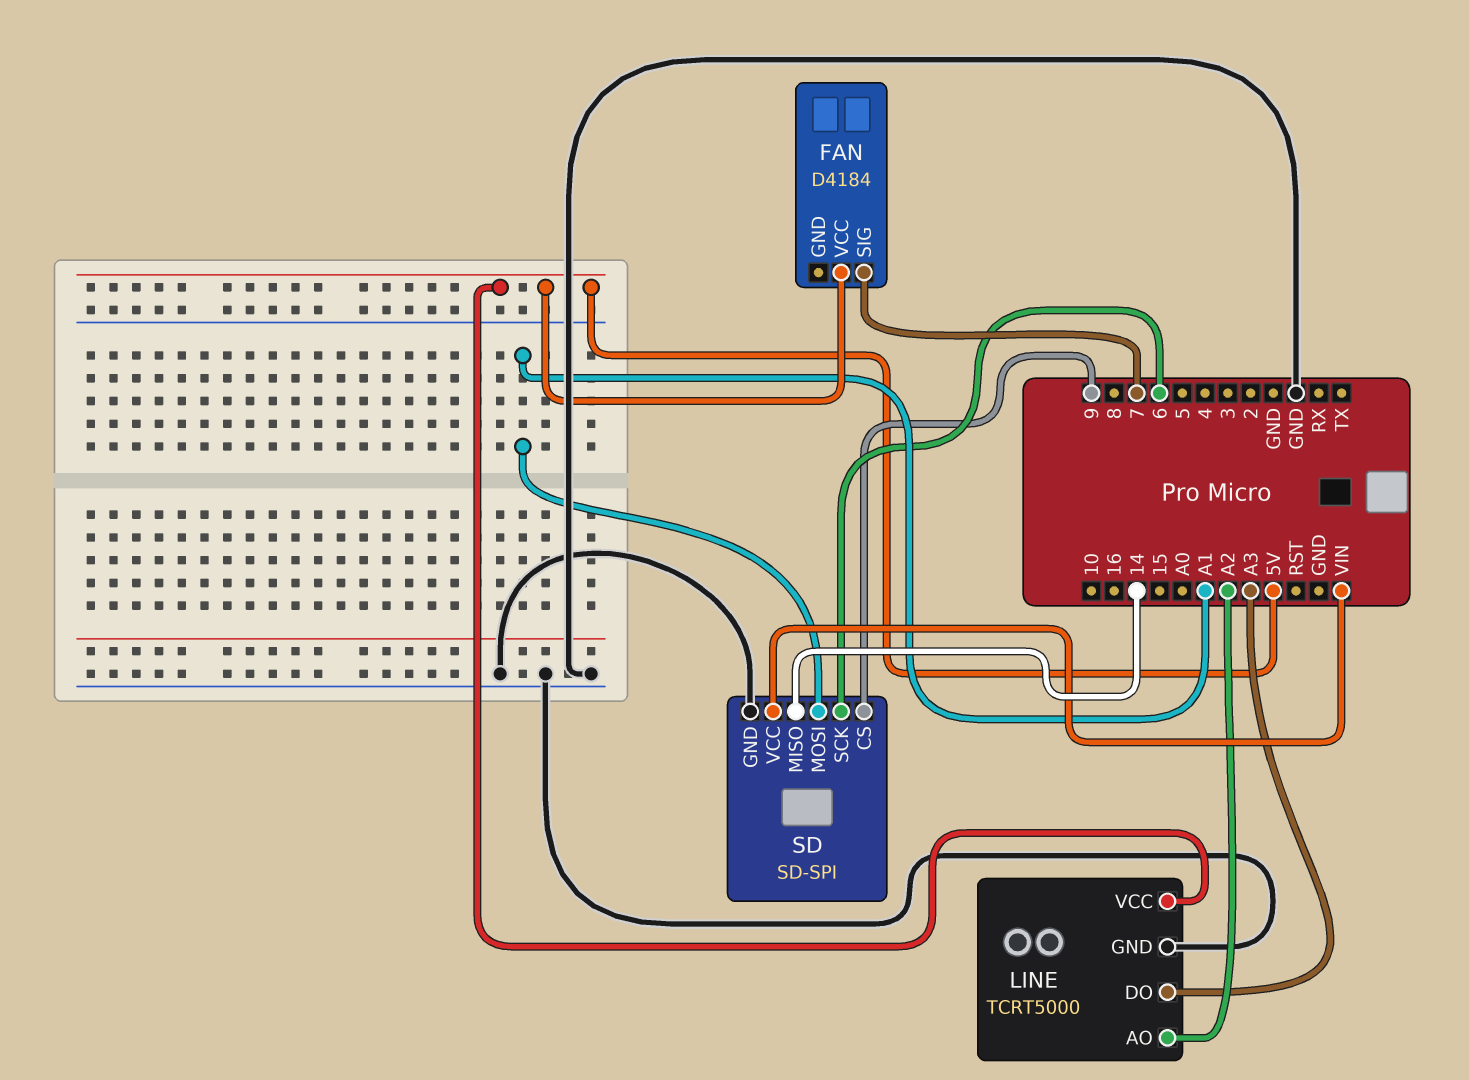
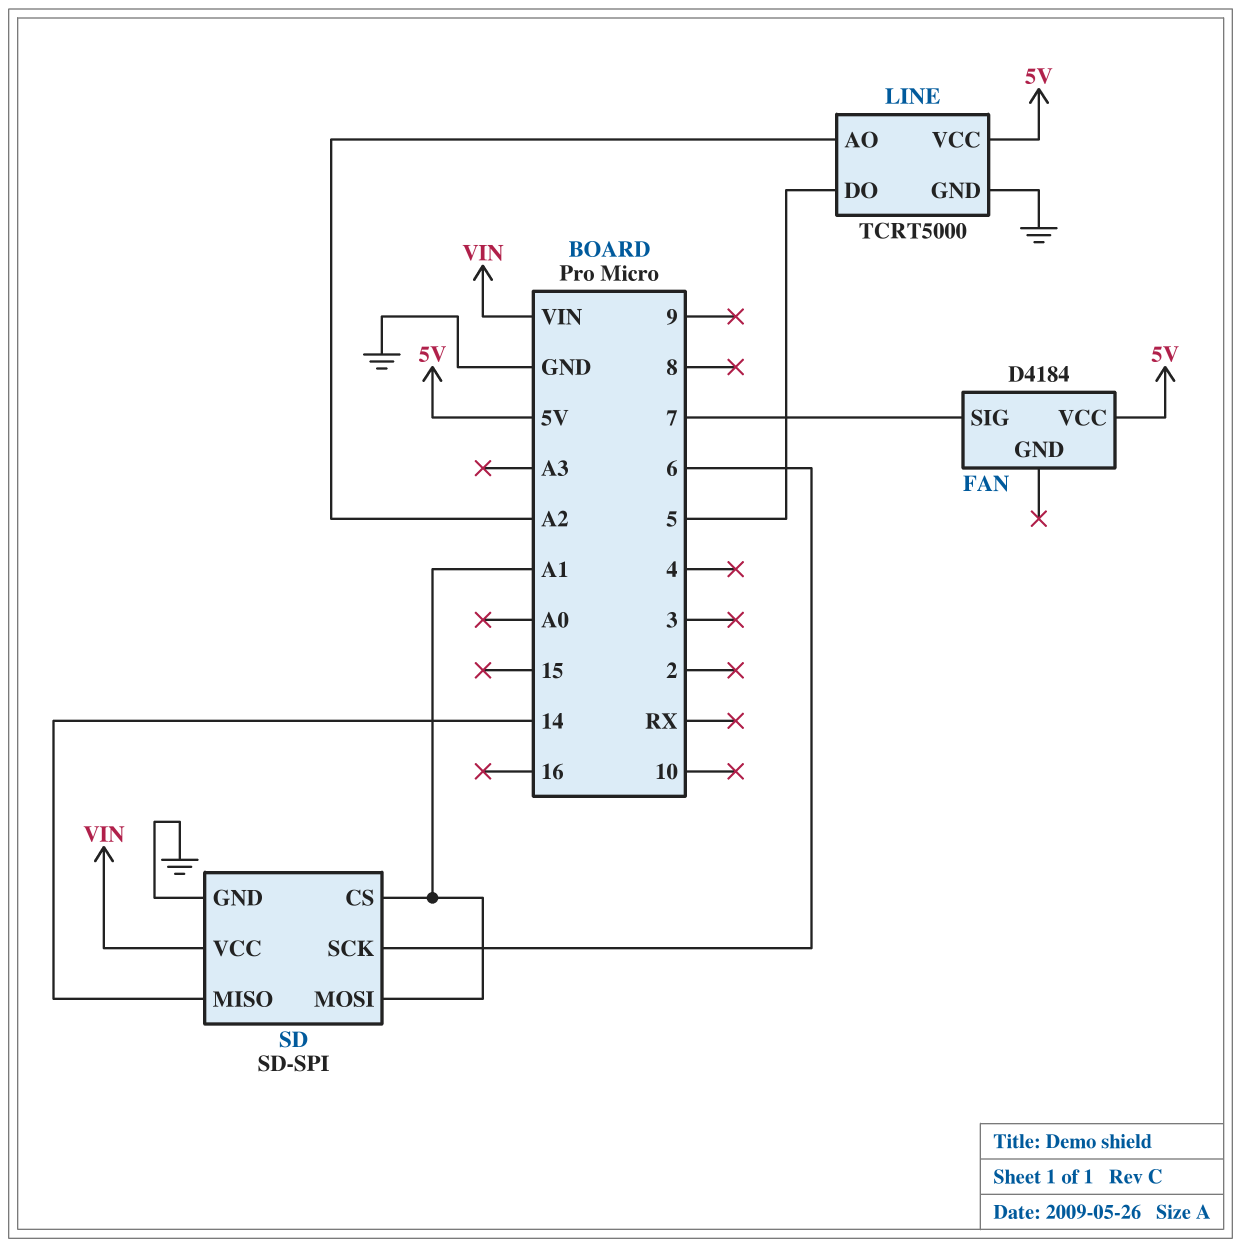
LINE pin DO: A3 -> 5
SD pin CS: 9 -> A1

